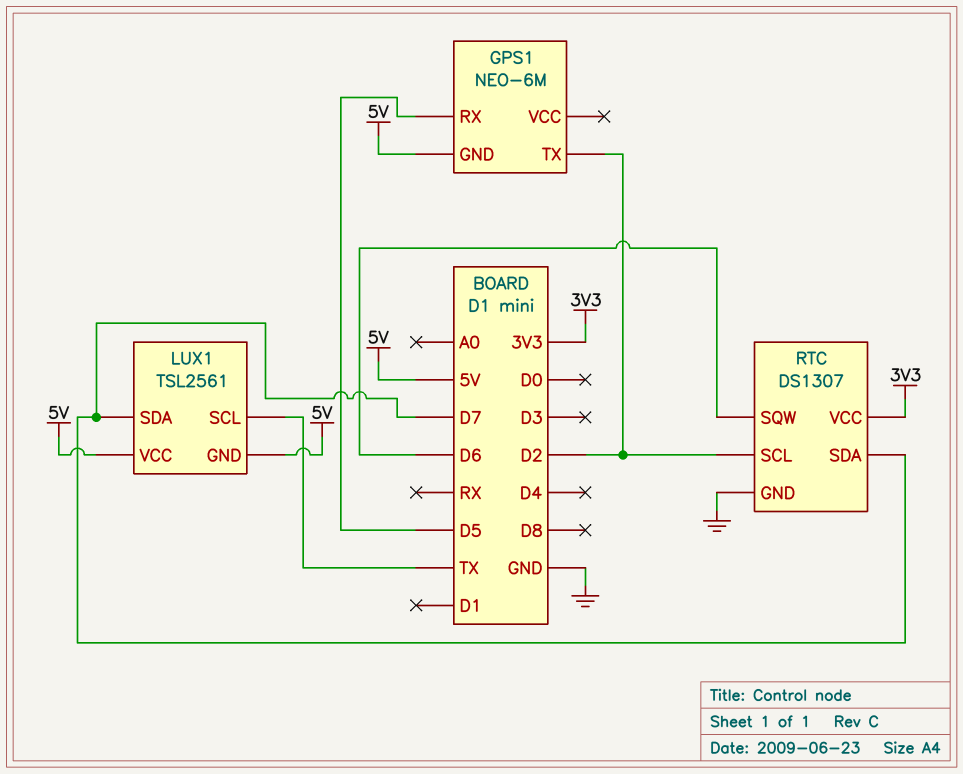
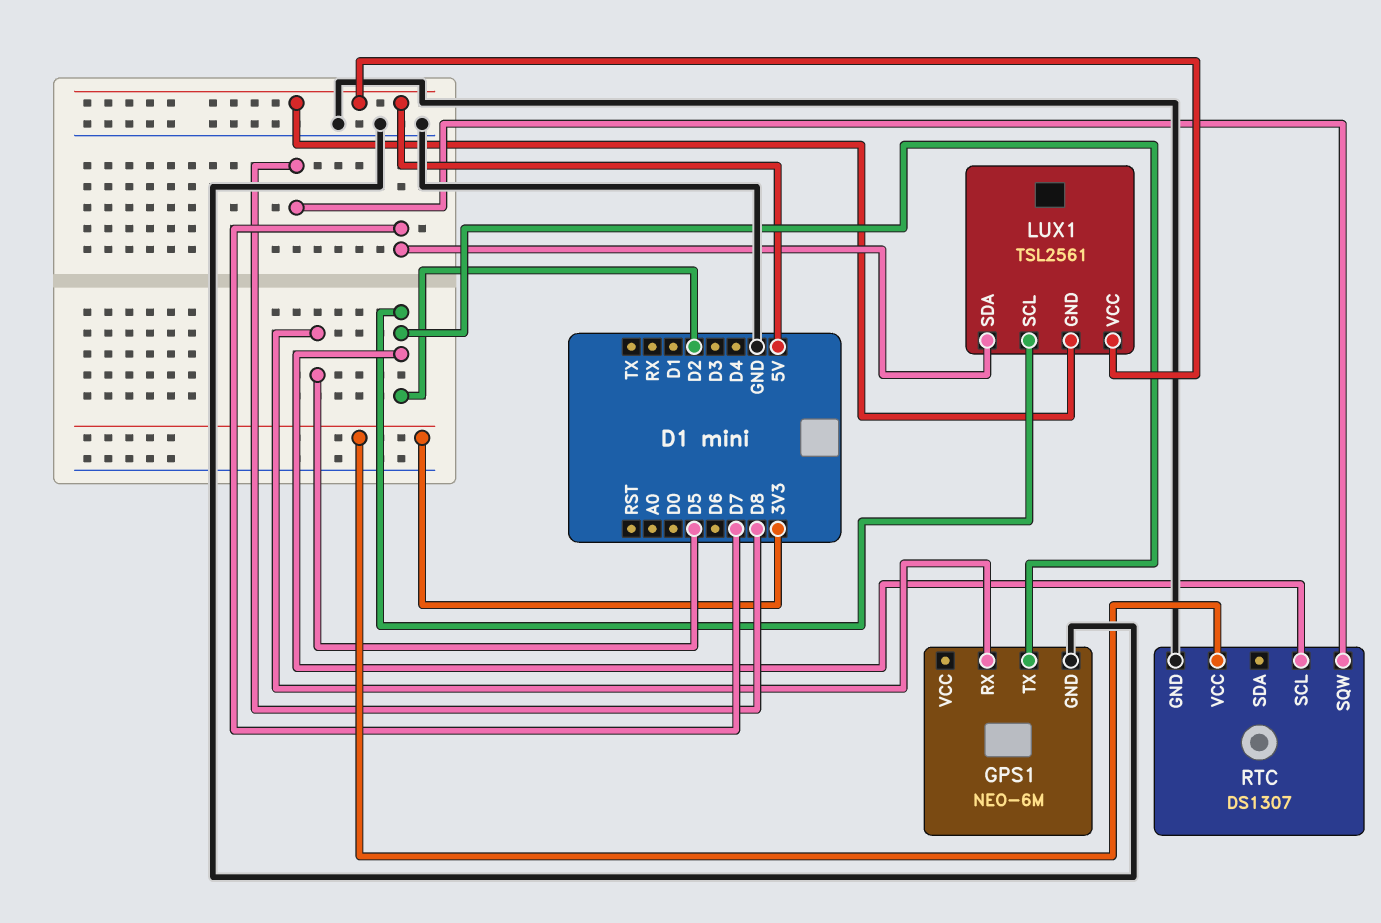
GPS1 pin GND: 5V -> GND
LUX1 pin SCL: TX -> D2
RTC pin SDA: D7 -> none
RTC pin SQW: D6 -> D8

